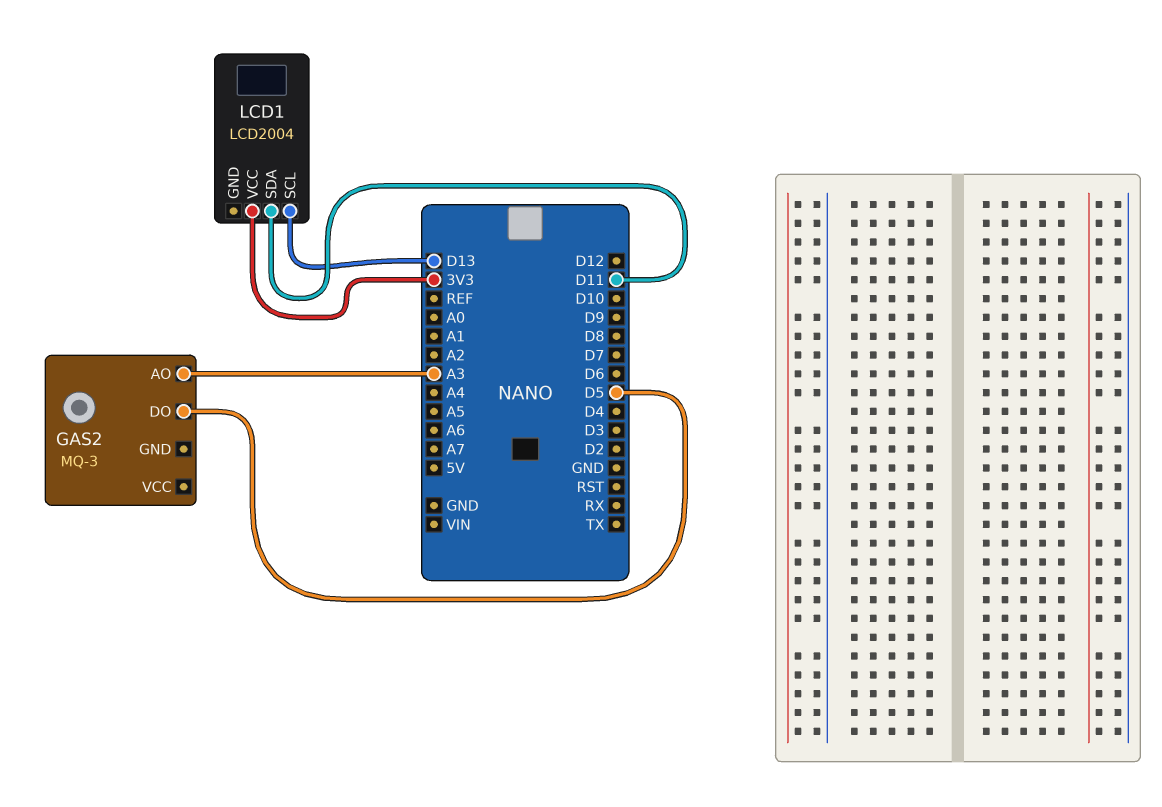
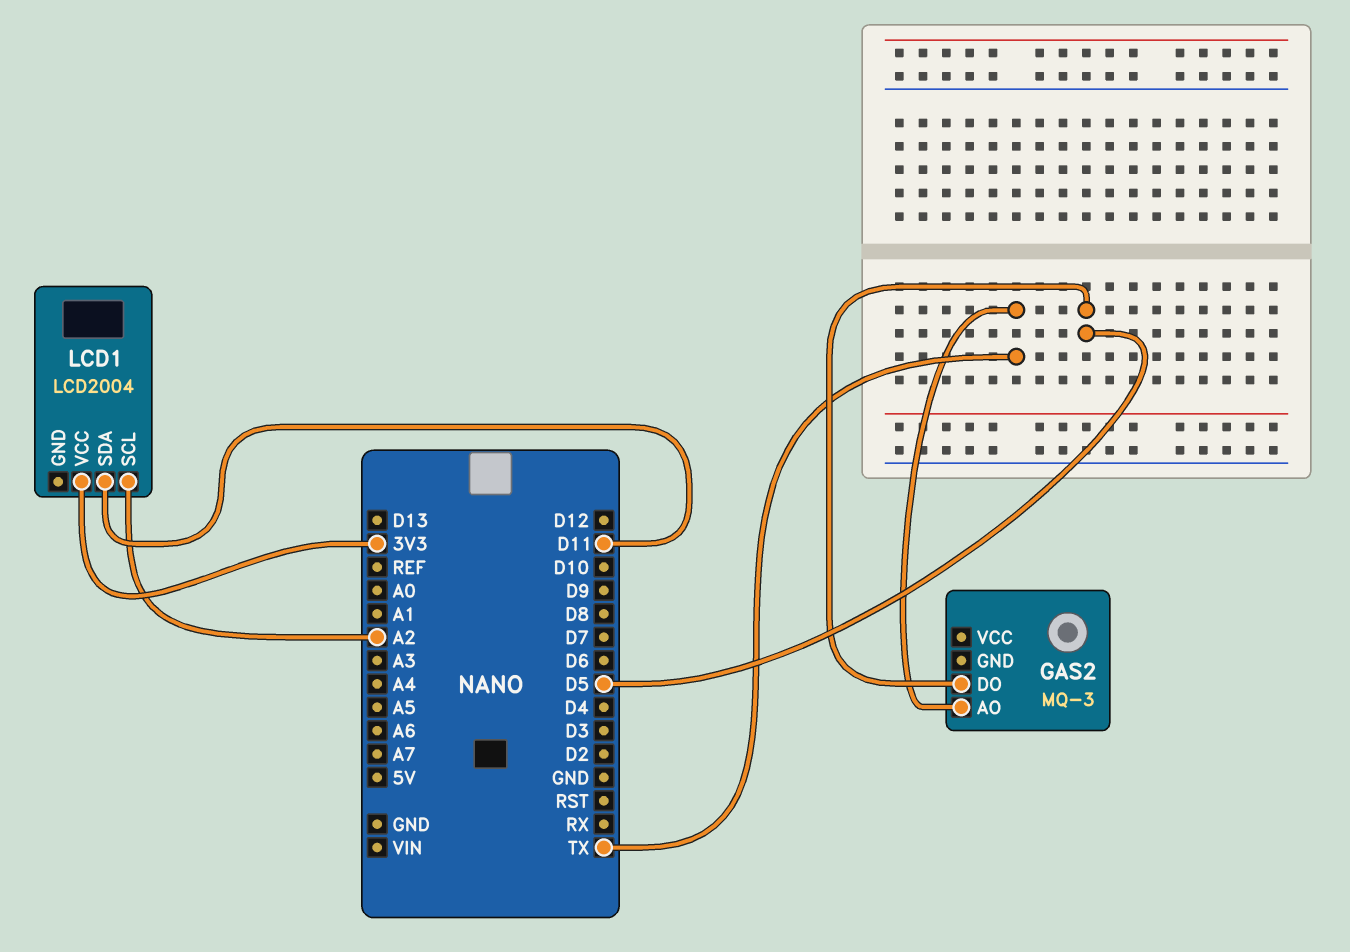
GAS2 pin AO: A3 -> TX
LCD1 pin SCL: D13 -> A2

